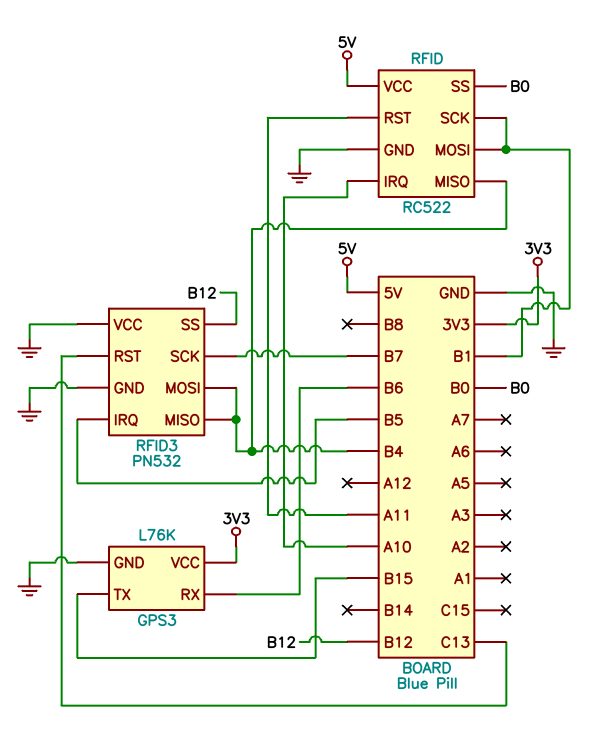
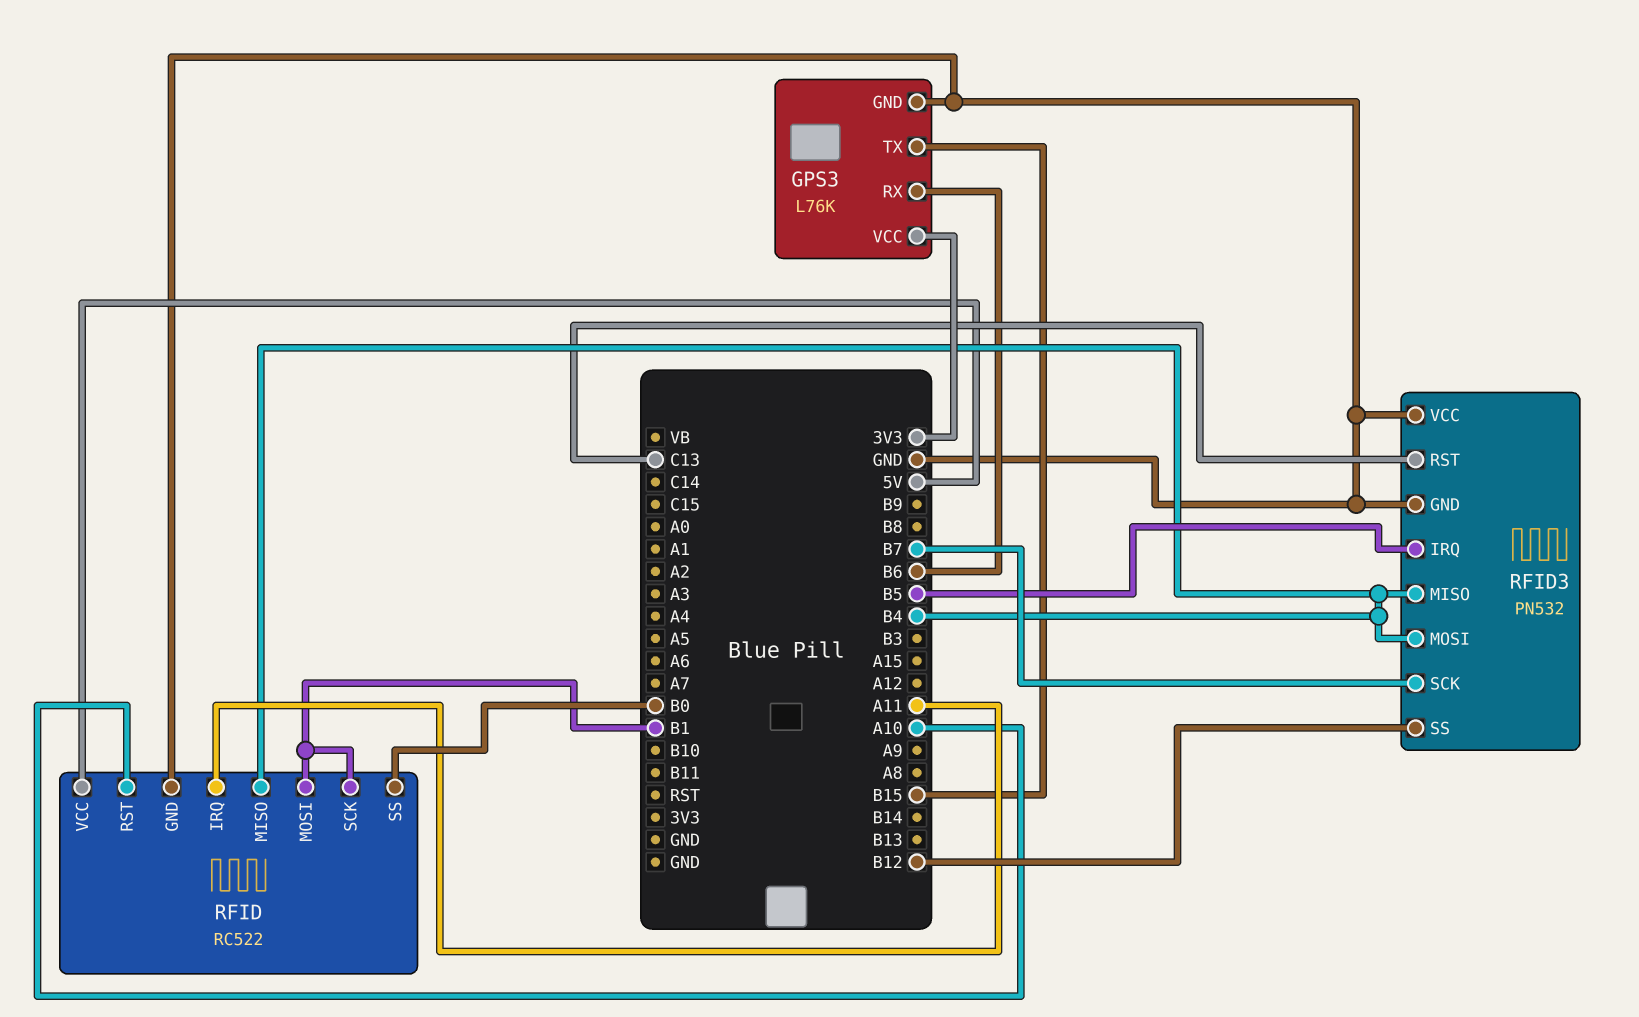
RFID pin IRQ: A10 -> A11
RFID pin RST: A11 -> A10

